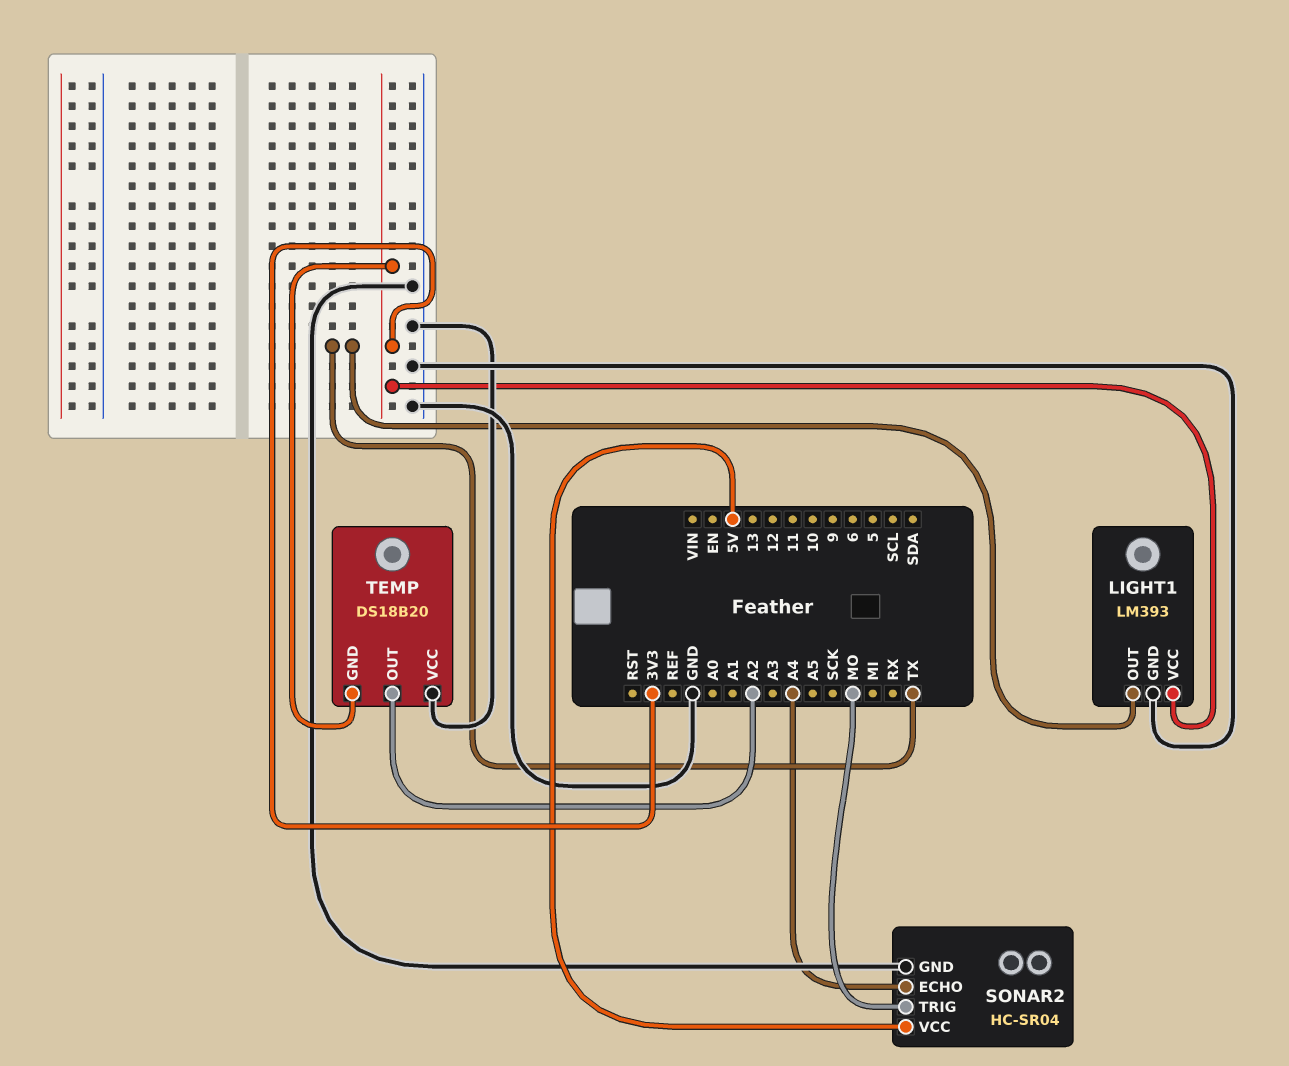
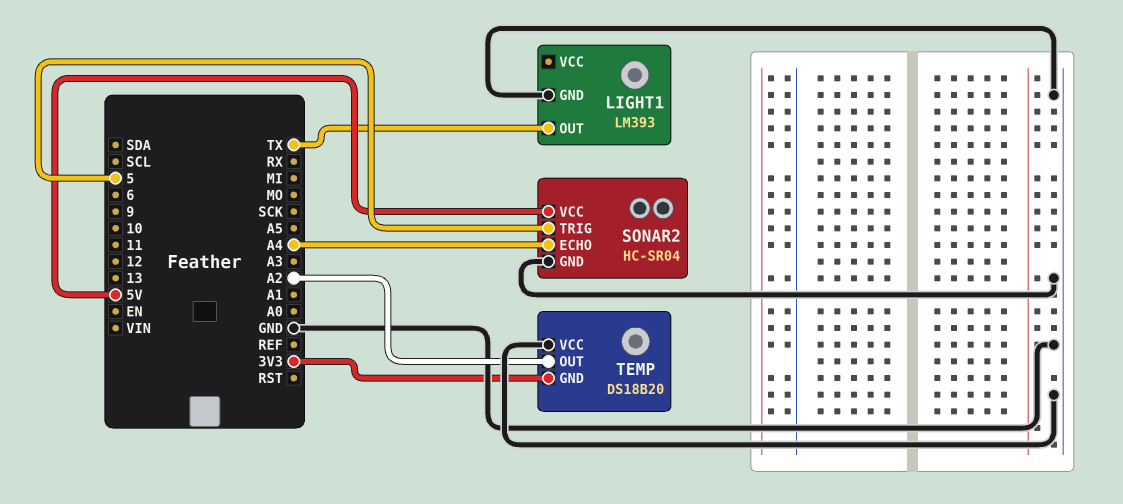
LIGHT1 pin VCC: 3V3 -> none
SONAR2 pin TRIG: MO -> 5

